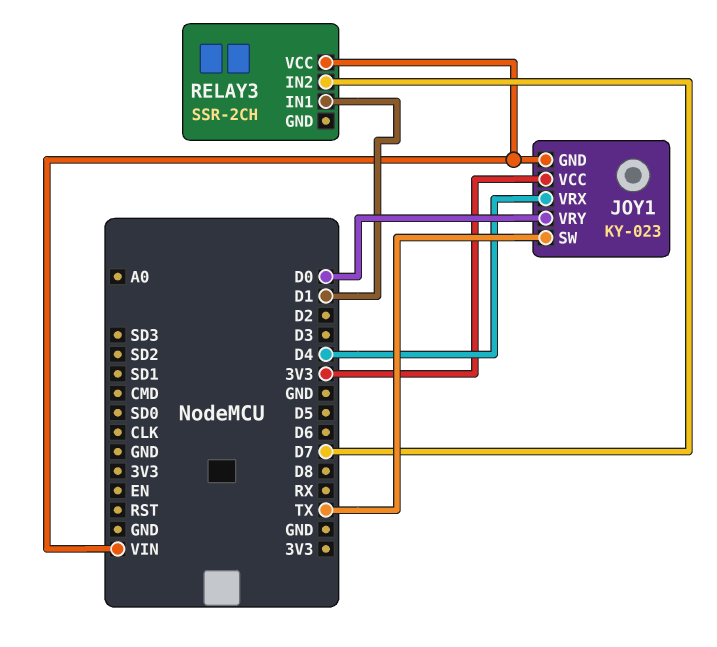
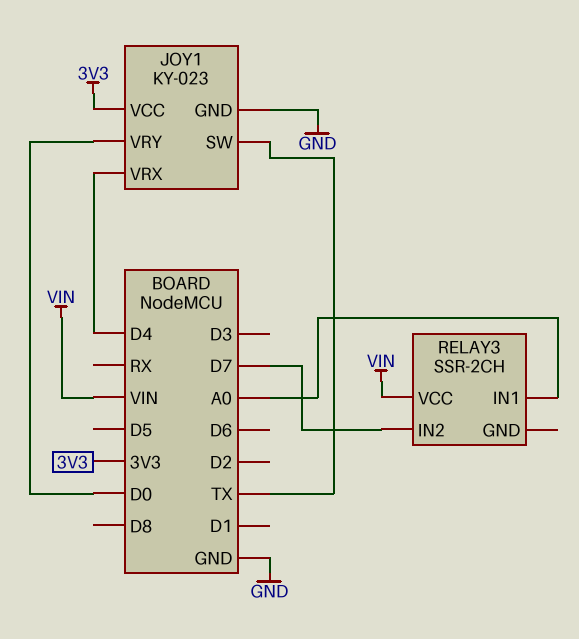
JOY1 pin GND: VIN -> GND
RELAY3 pin IN1: D1 -> A0

